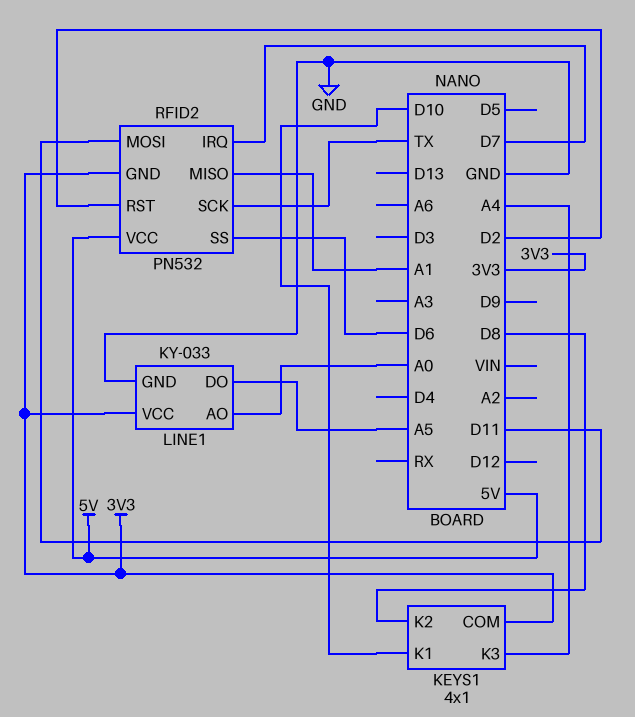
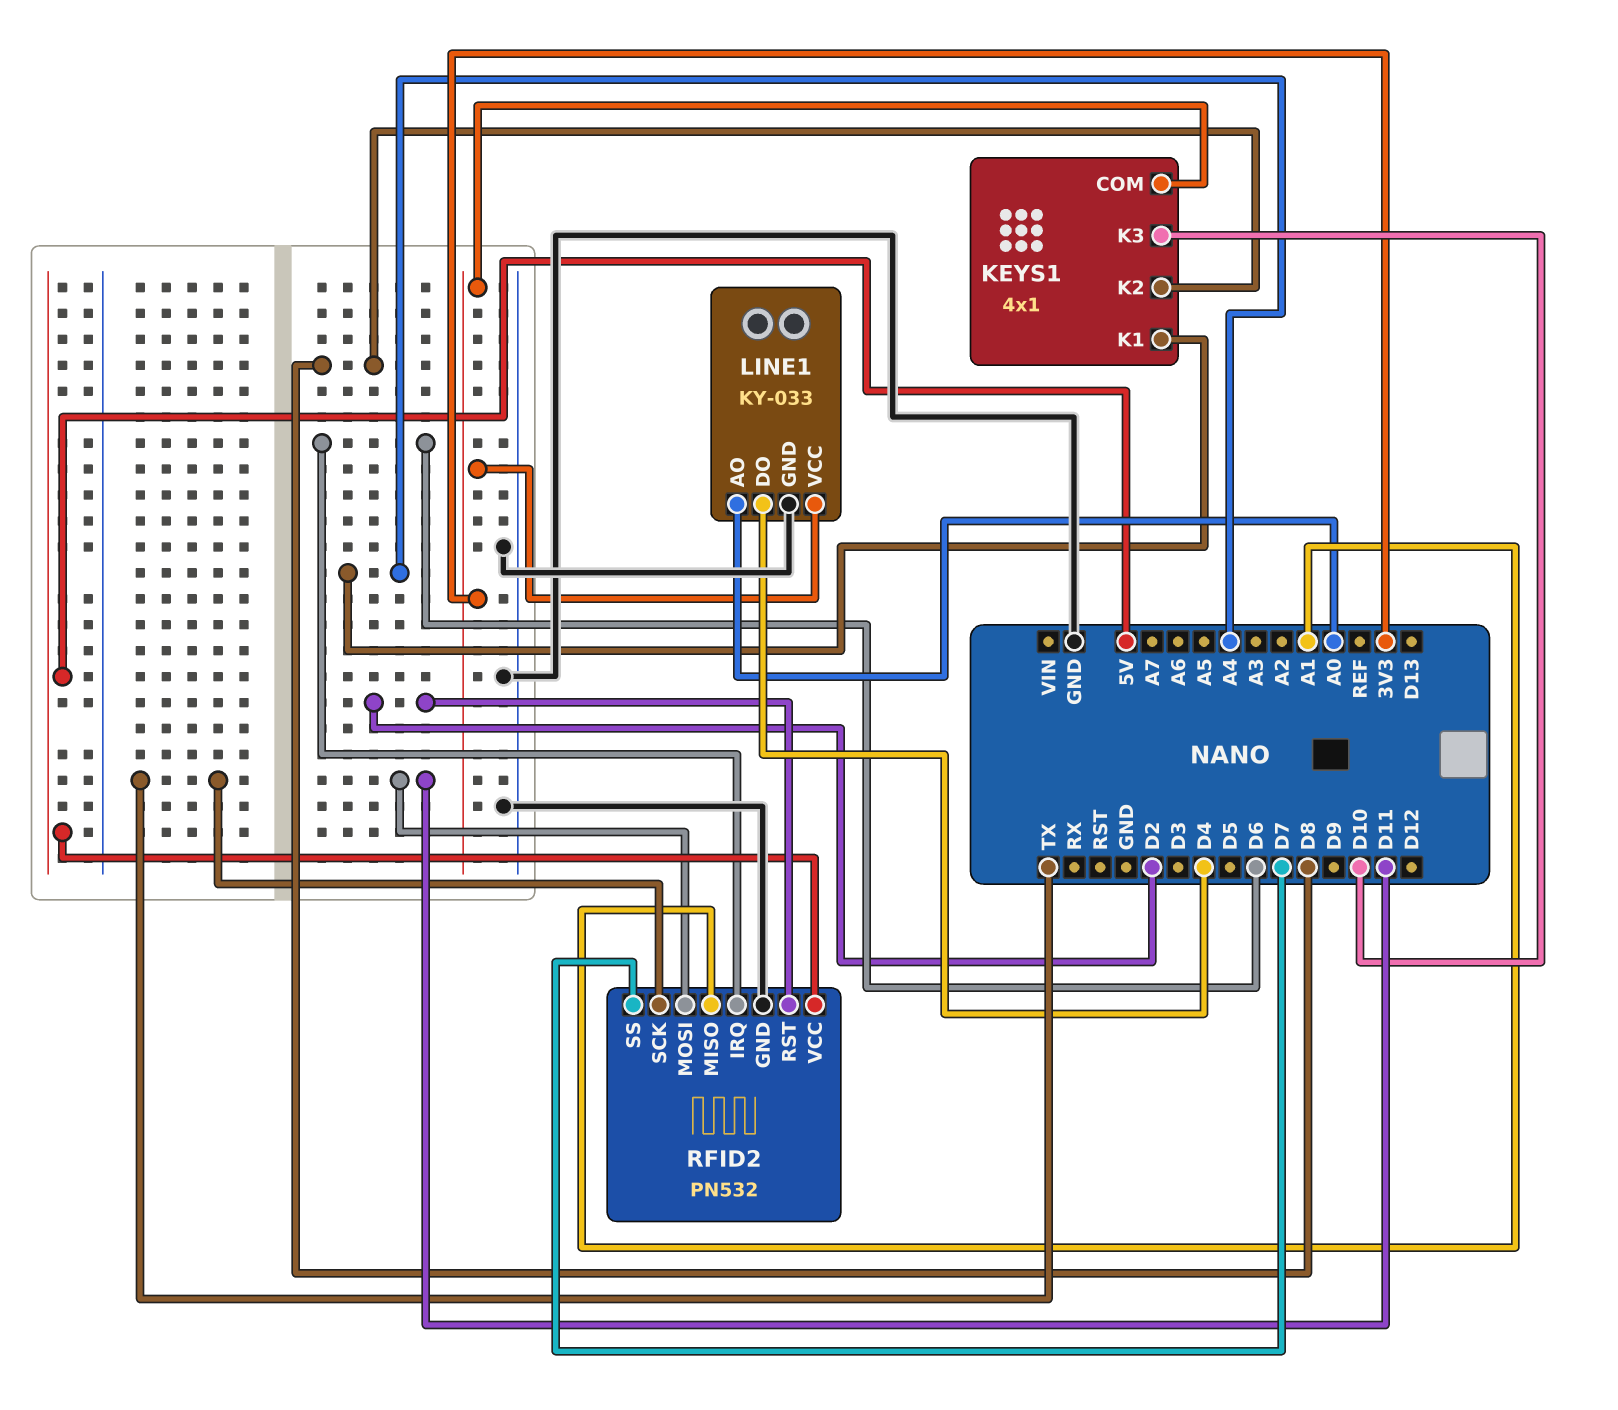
KEYS1 pin K1: D10 -> A4
KEYS1 pin K3: A4 -> D10
LINE1 pin DO: A5 -> D4
RFID2 pin GND: 3V3 -> GND
RFID2 pin IRQ: D7 -> D6
RFID2 pin SS: D6 -> D7

